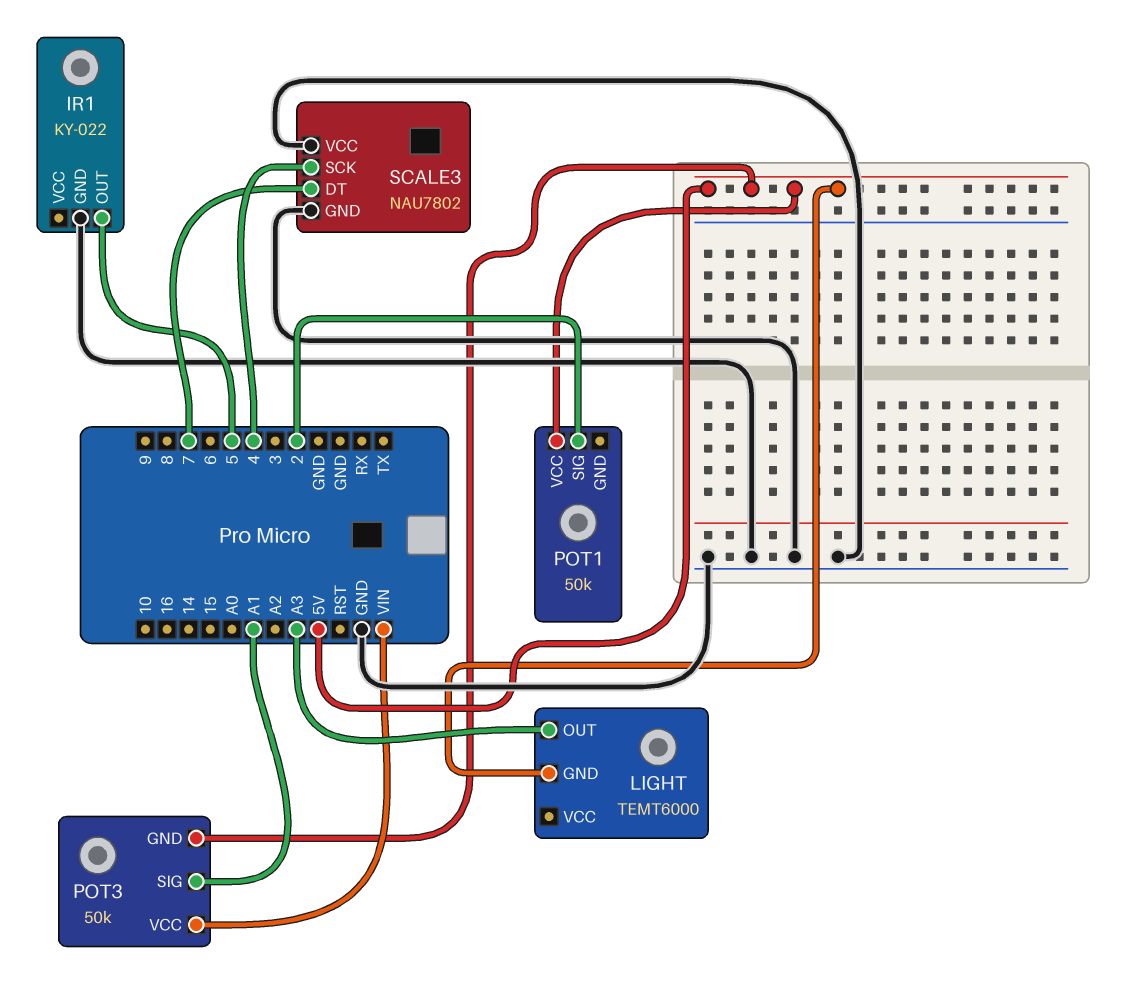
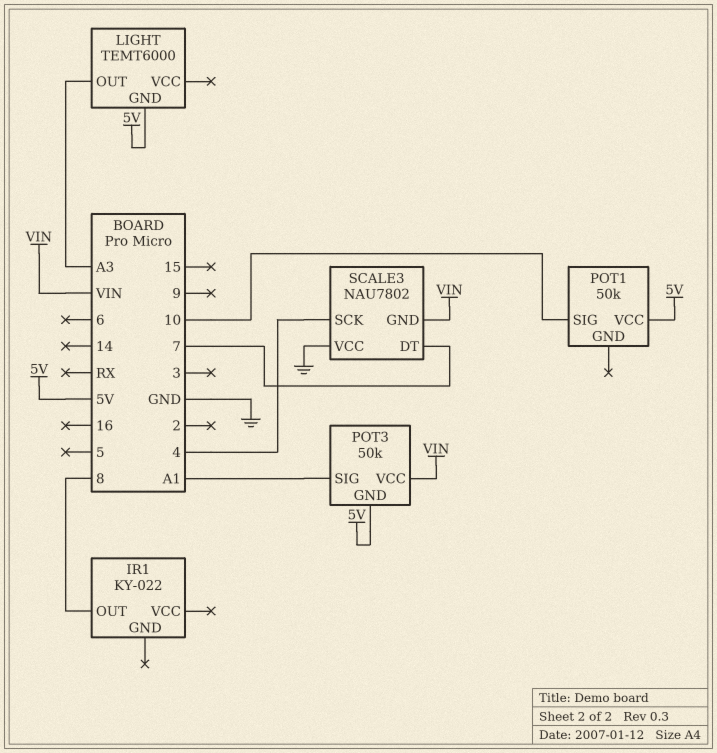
IR1 pin GND: GND -> none
IR1 pin OUT: 5 -> 8
POT1 pin SIG: 2 -> 10
SCALE3 pin GND: GND -> VIN

